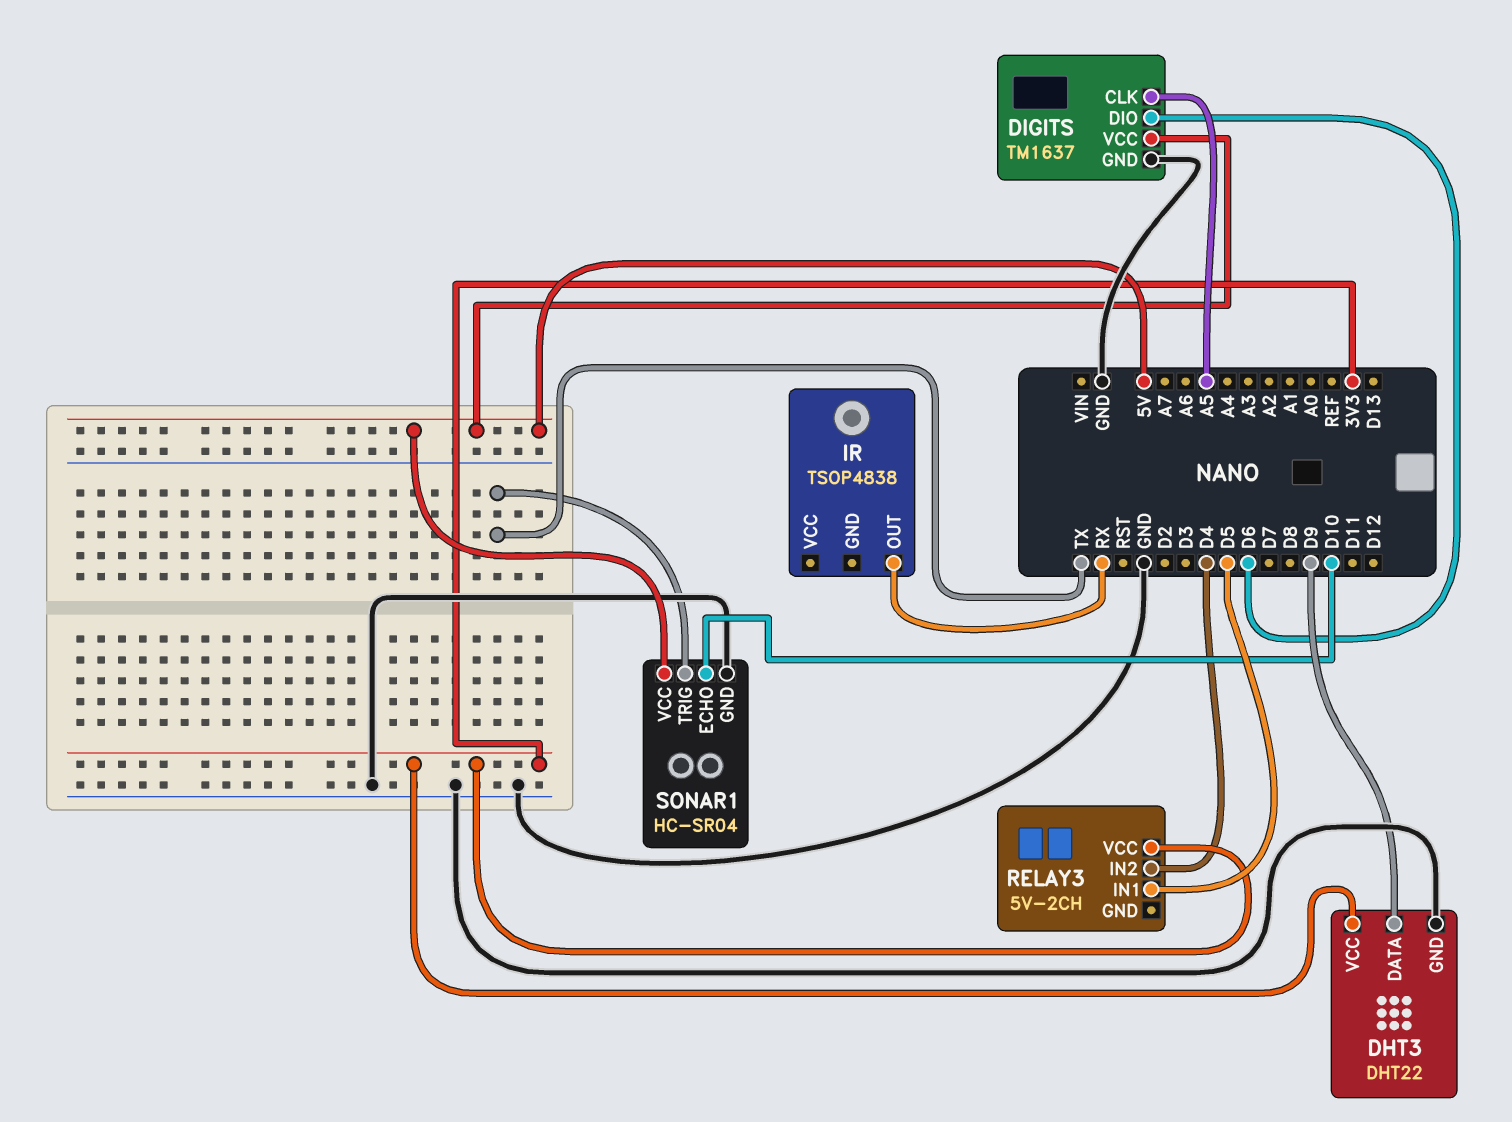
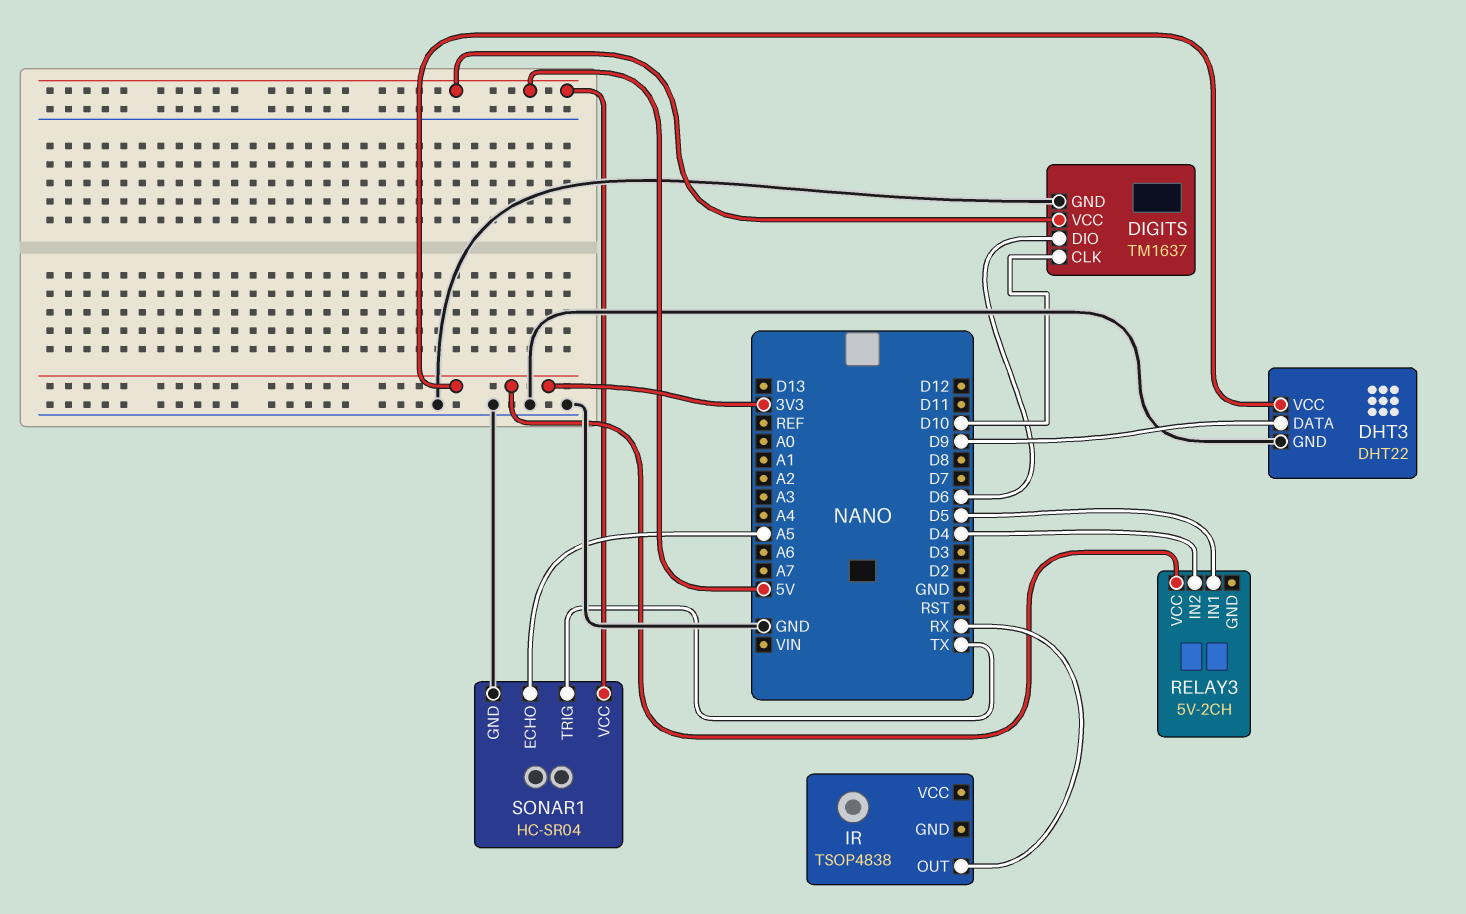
DIGITS pin CLK: A5 -> D10
SONAR1 pin ECHO: D10 -> A5

